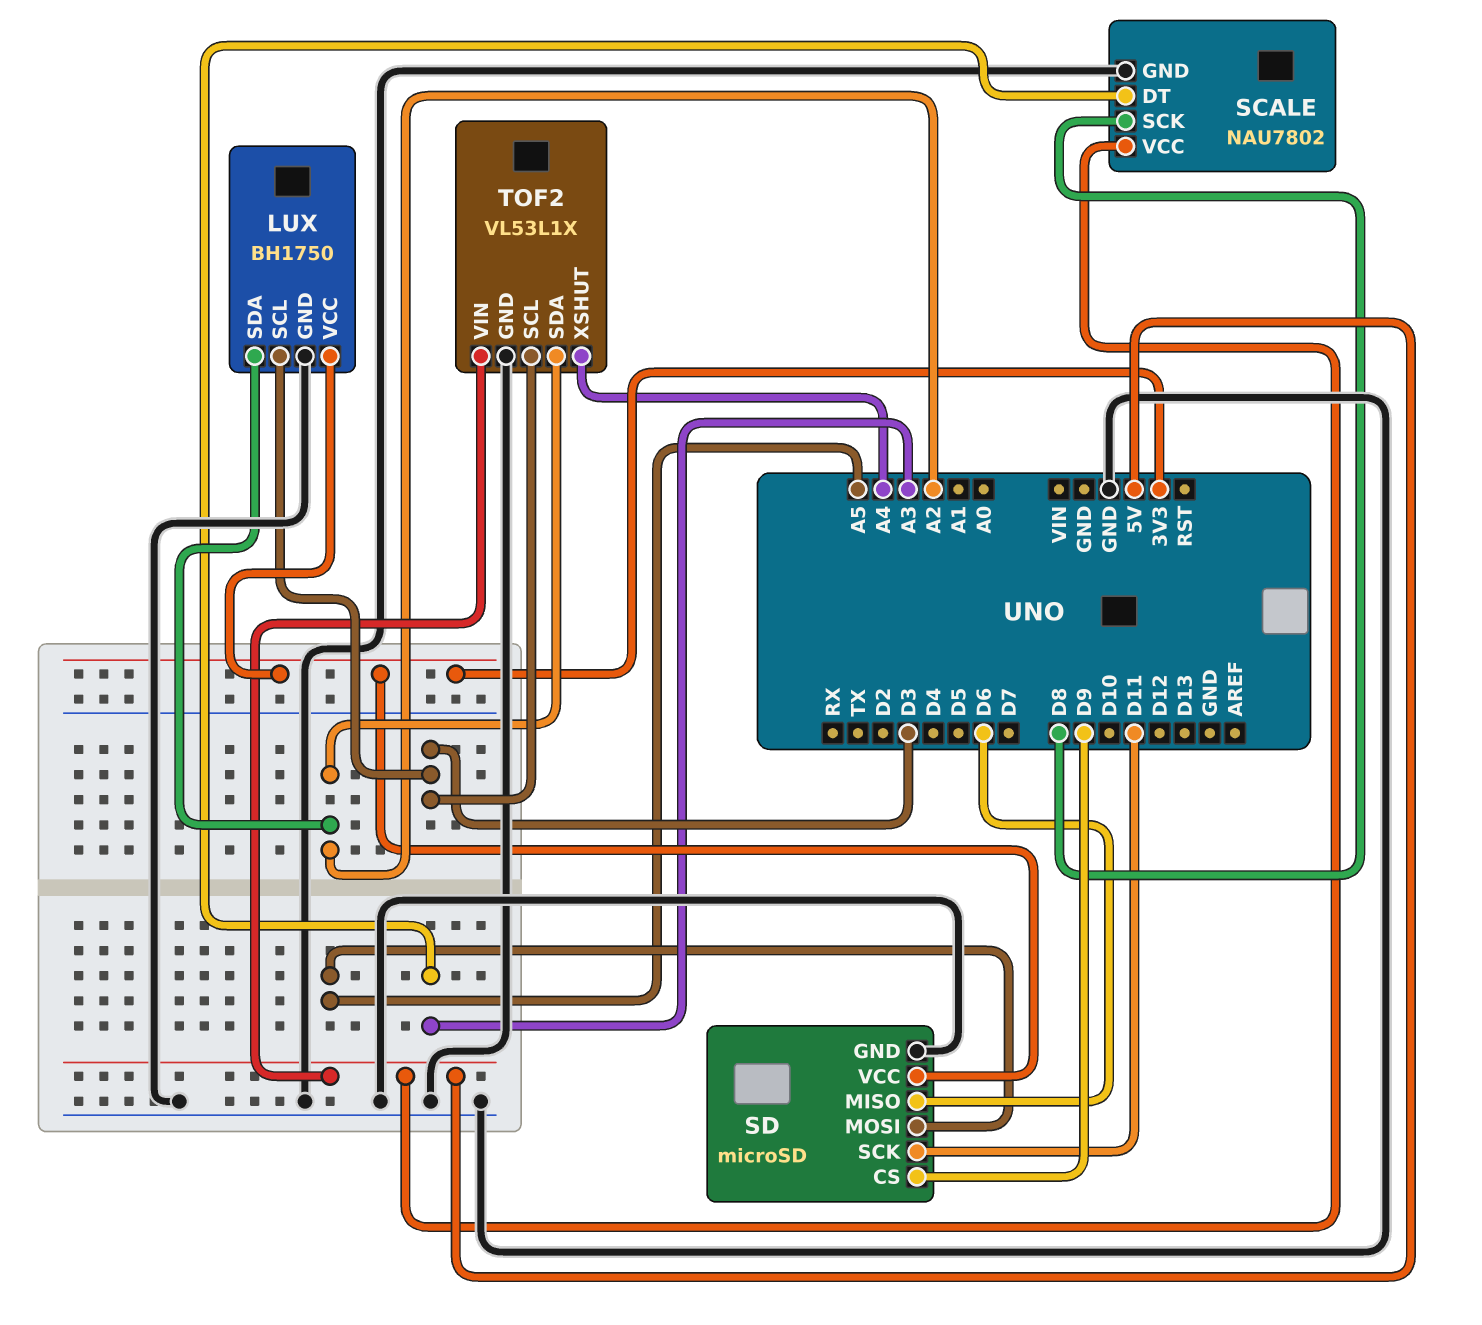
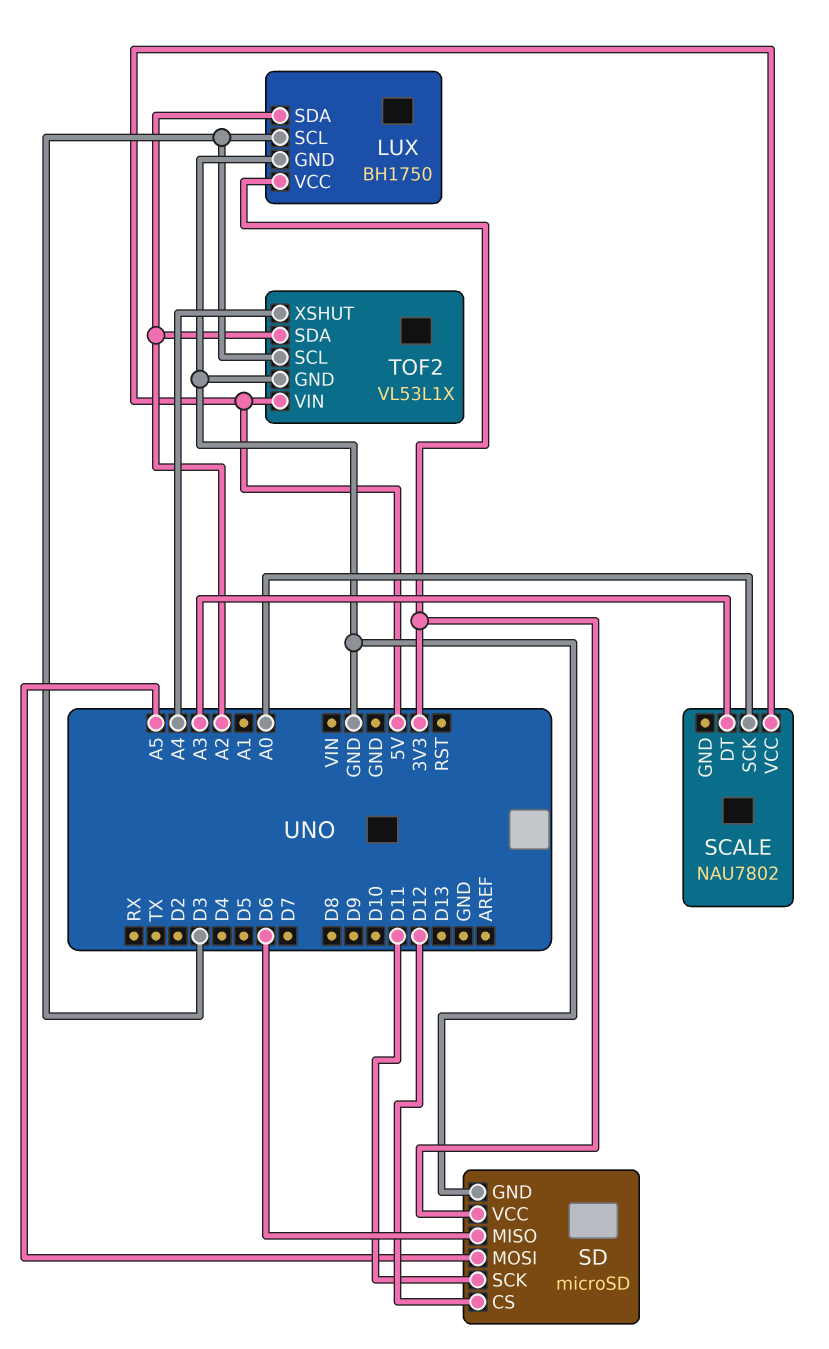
SCALE pin GND: GND -> none
SCALE pin SCK: D8 -> A0
SD pin CS: D9 -> D12

